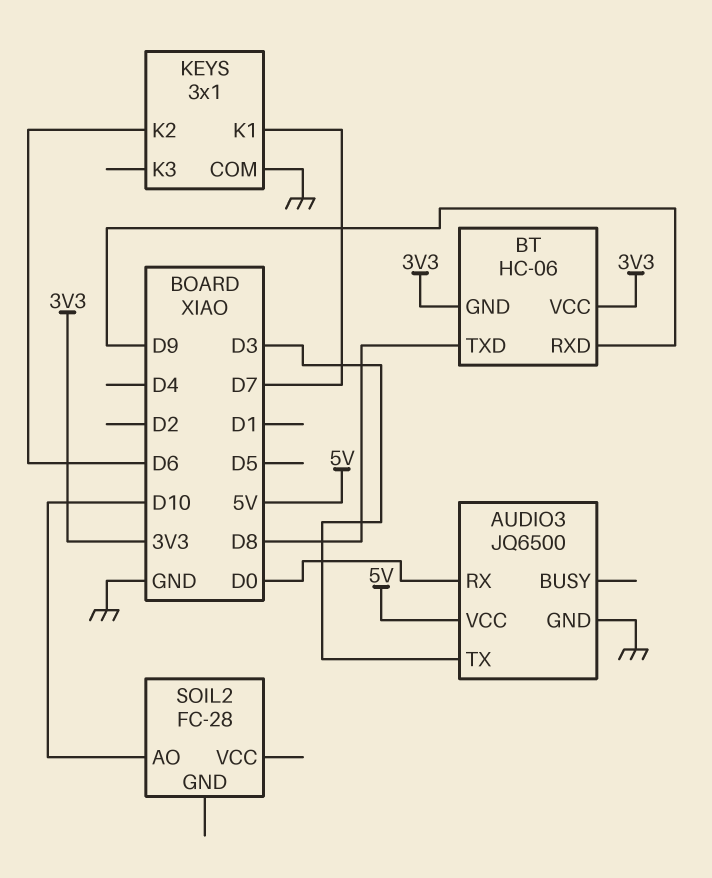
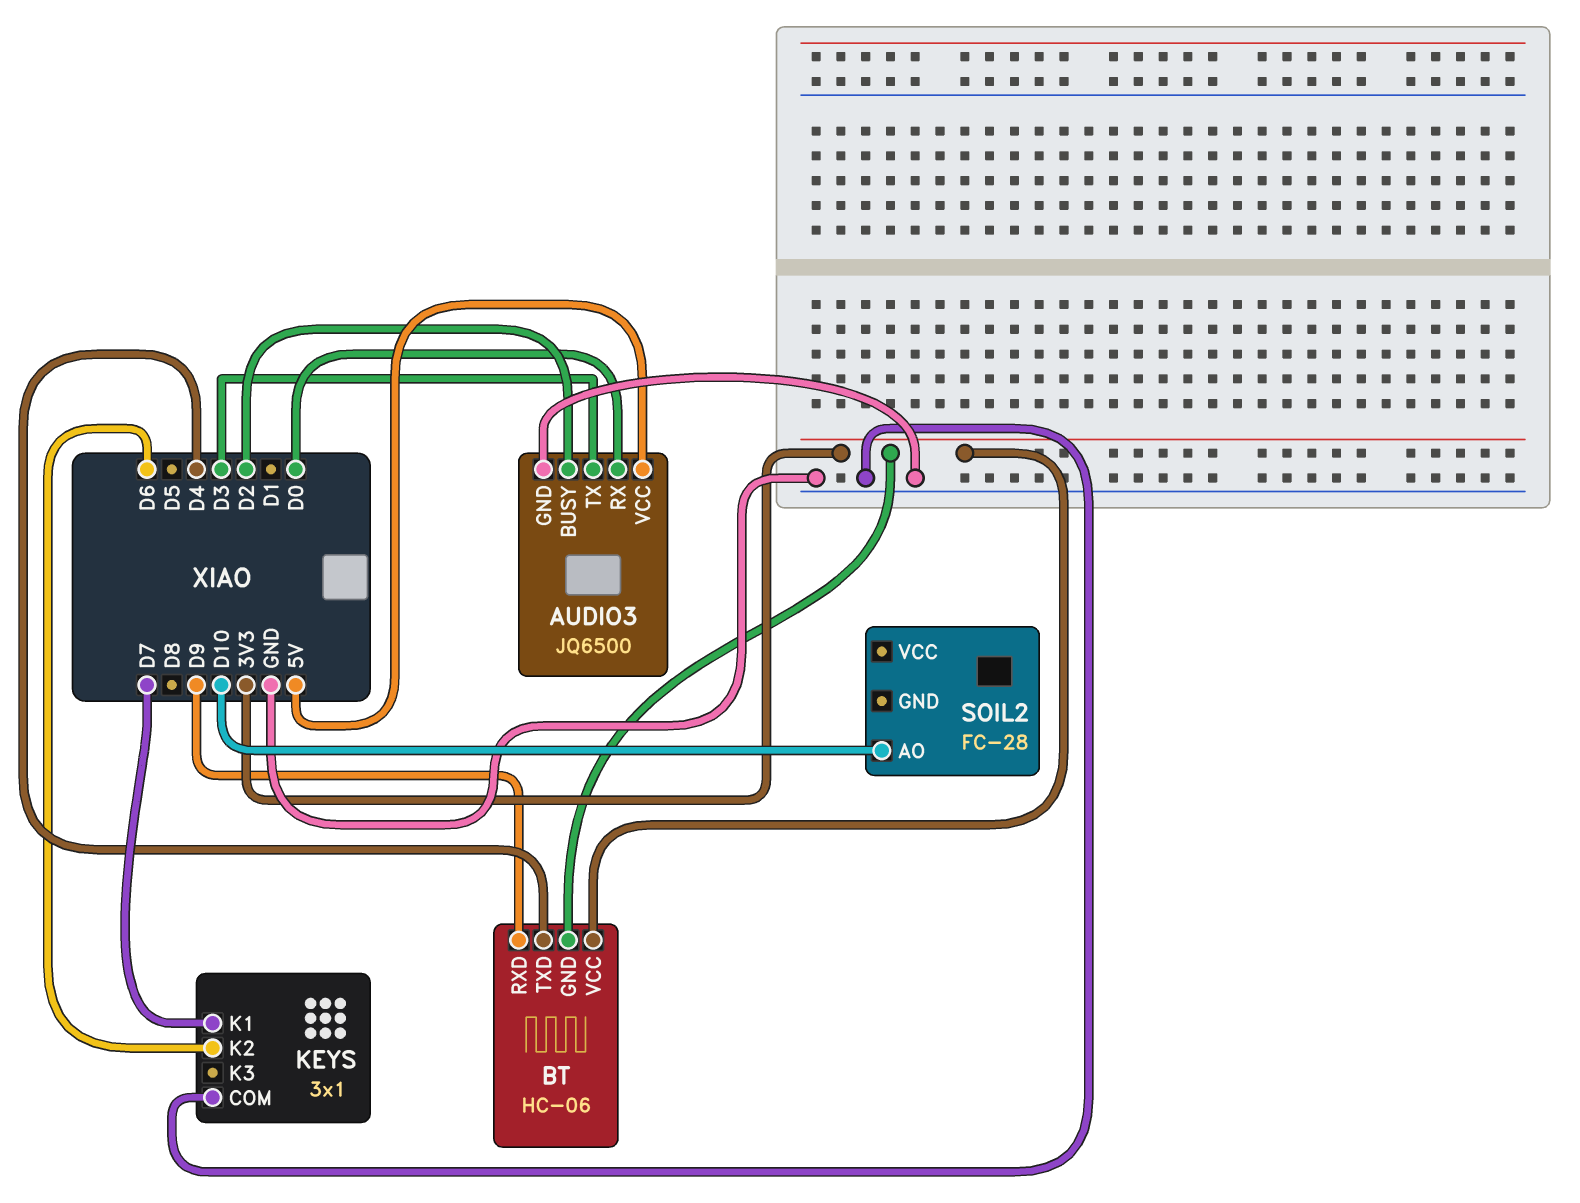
AUDIO3 pin BUSY: none -> D2
BT pin TXD: D8 -> D4

